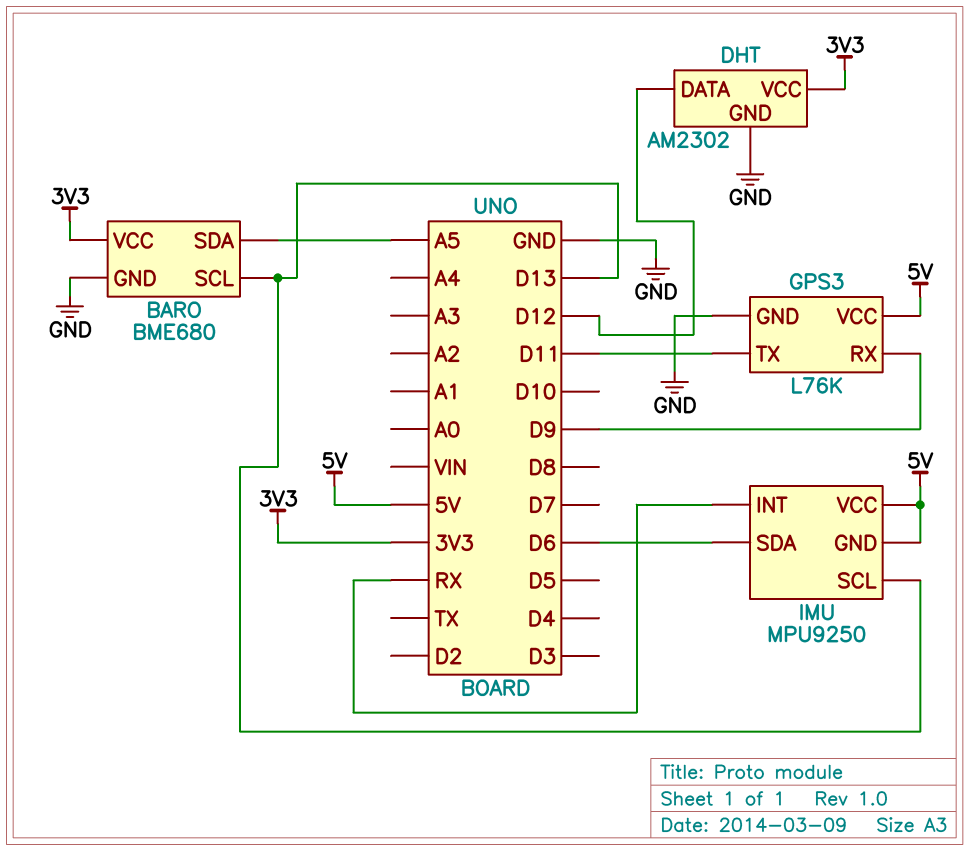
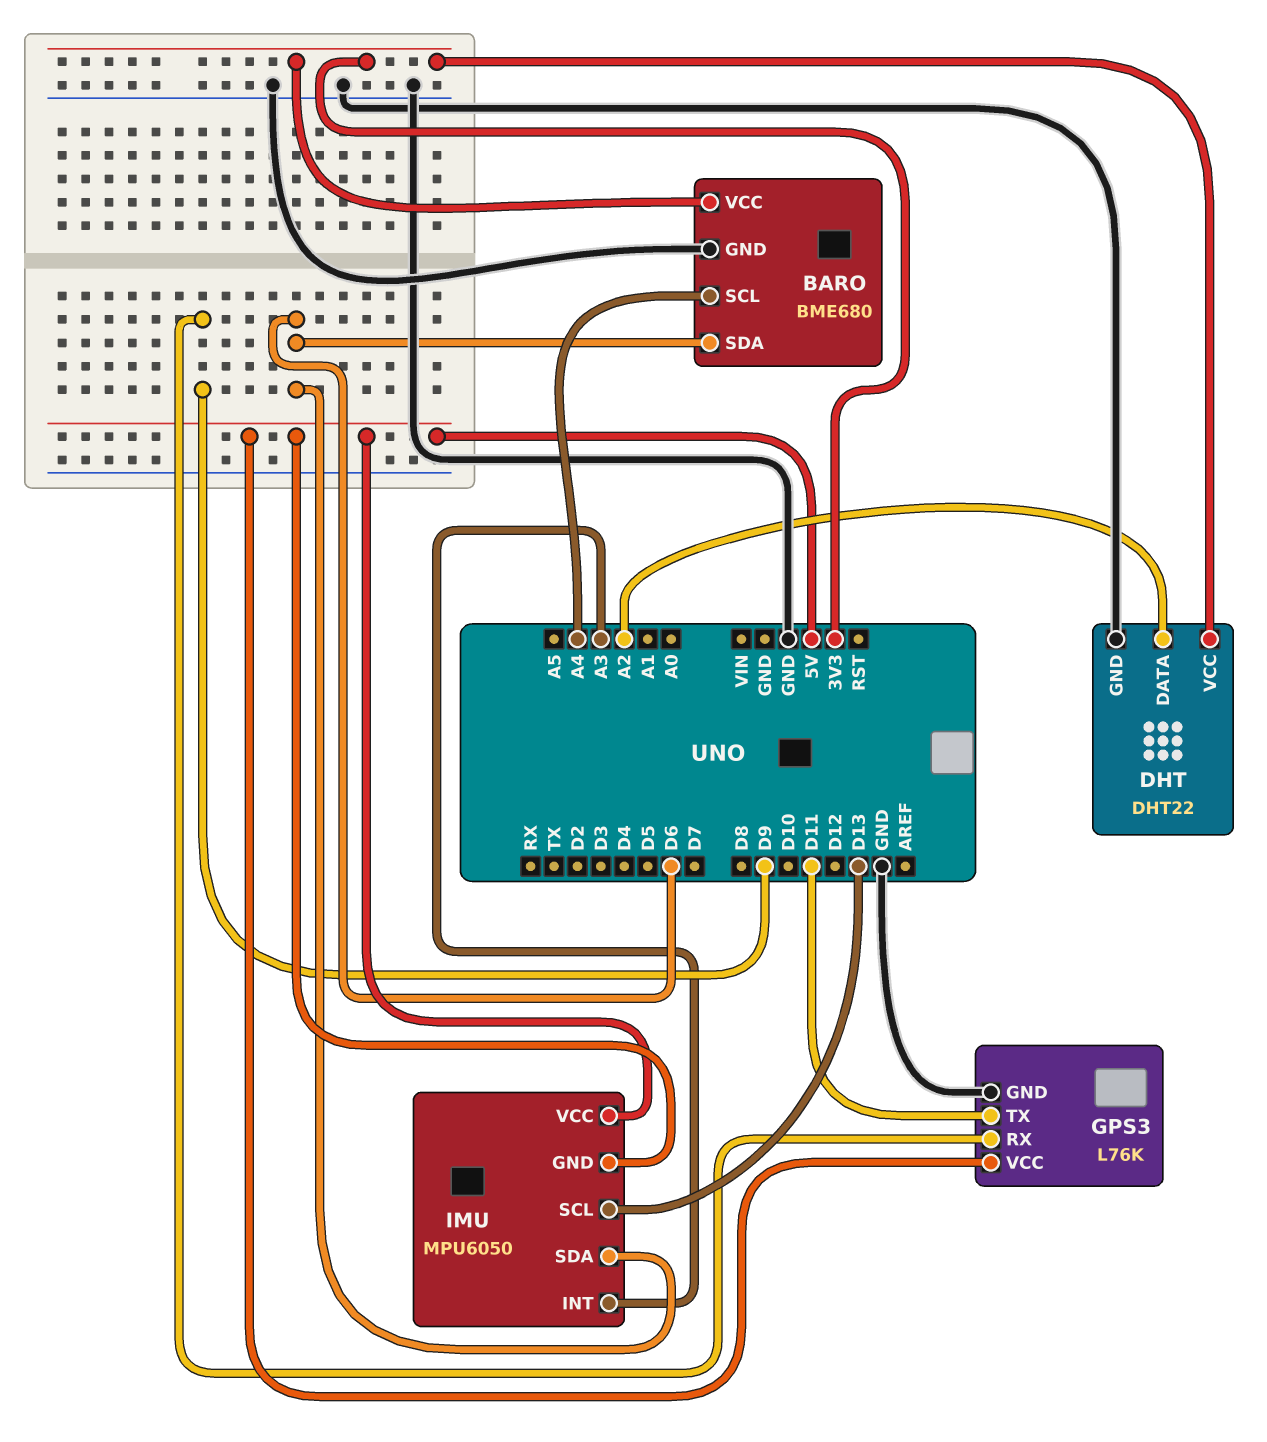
BARO pin SCL: D13 -> A4
BARO pin SDA: A5 -> D6
DHT: AM2302 -> DHT22
DHT pin DATA: D12 -> A2
IMU: MPU9250 -> MPU6050
IMU pin INT: RX -> A3

